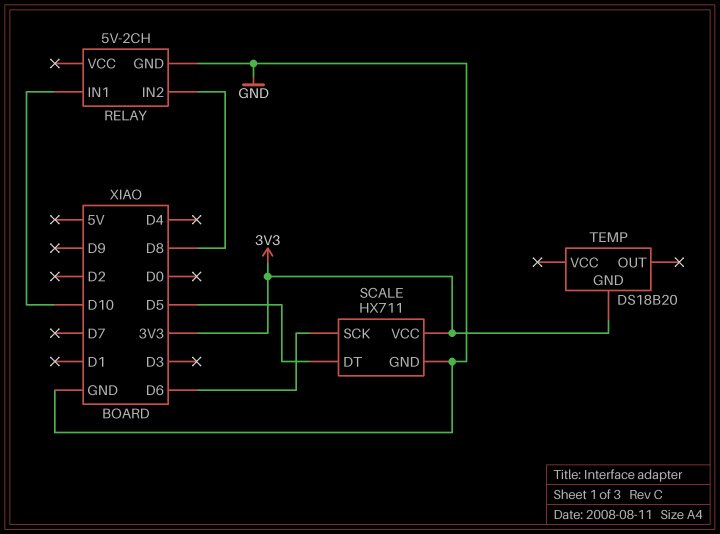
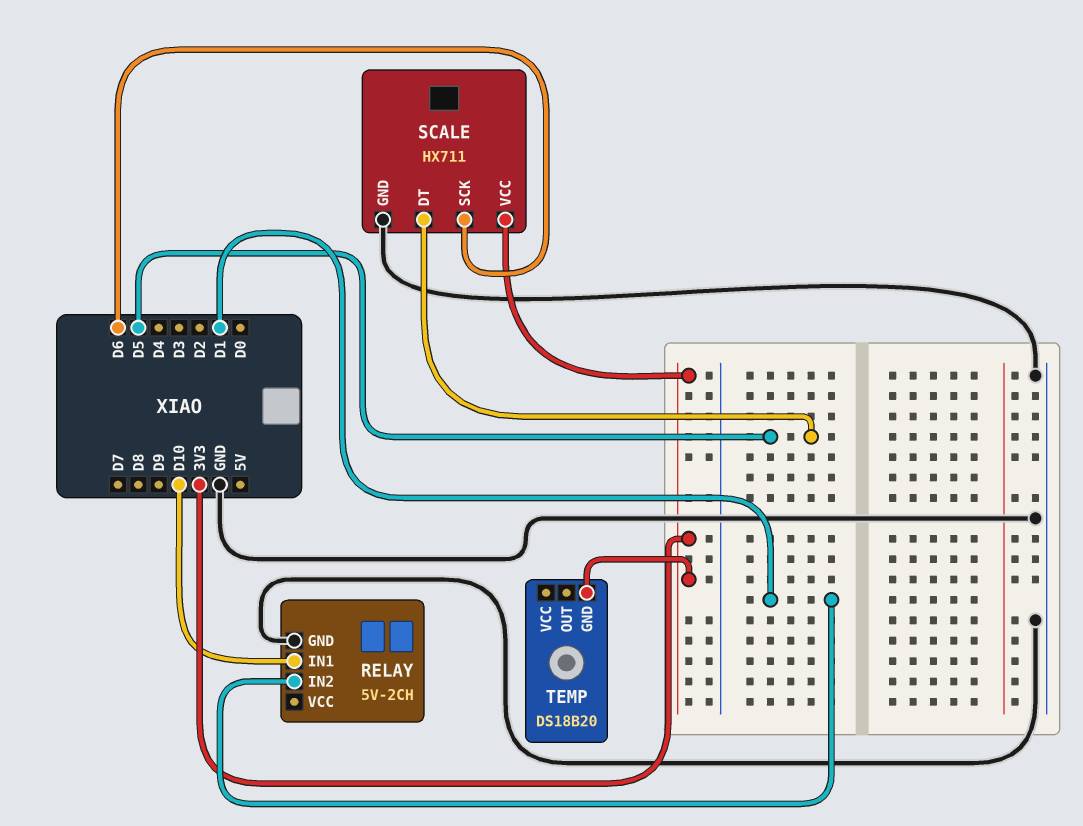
RELAY pin IN2: D8 -> D1

